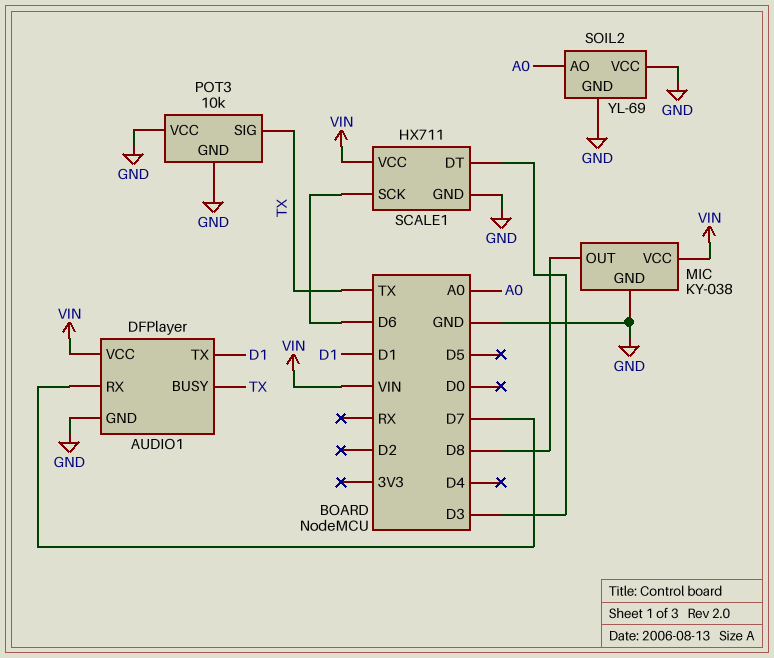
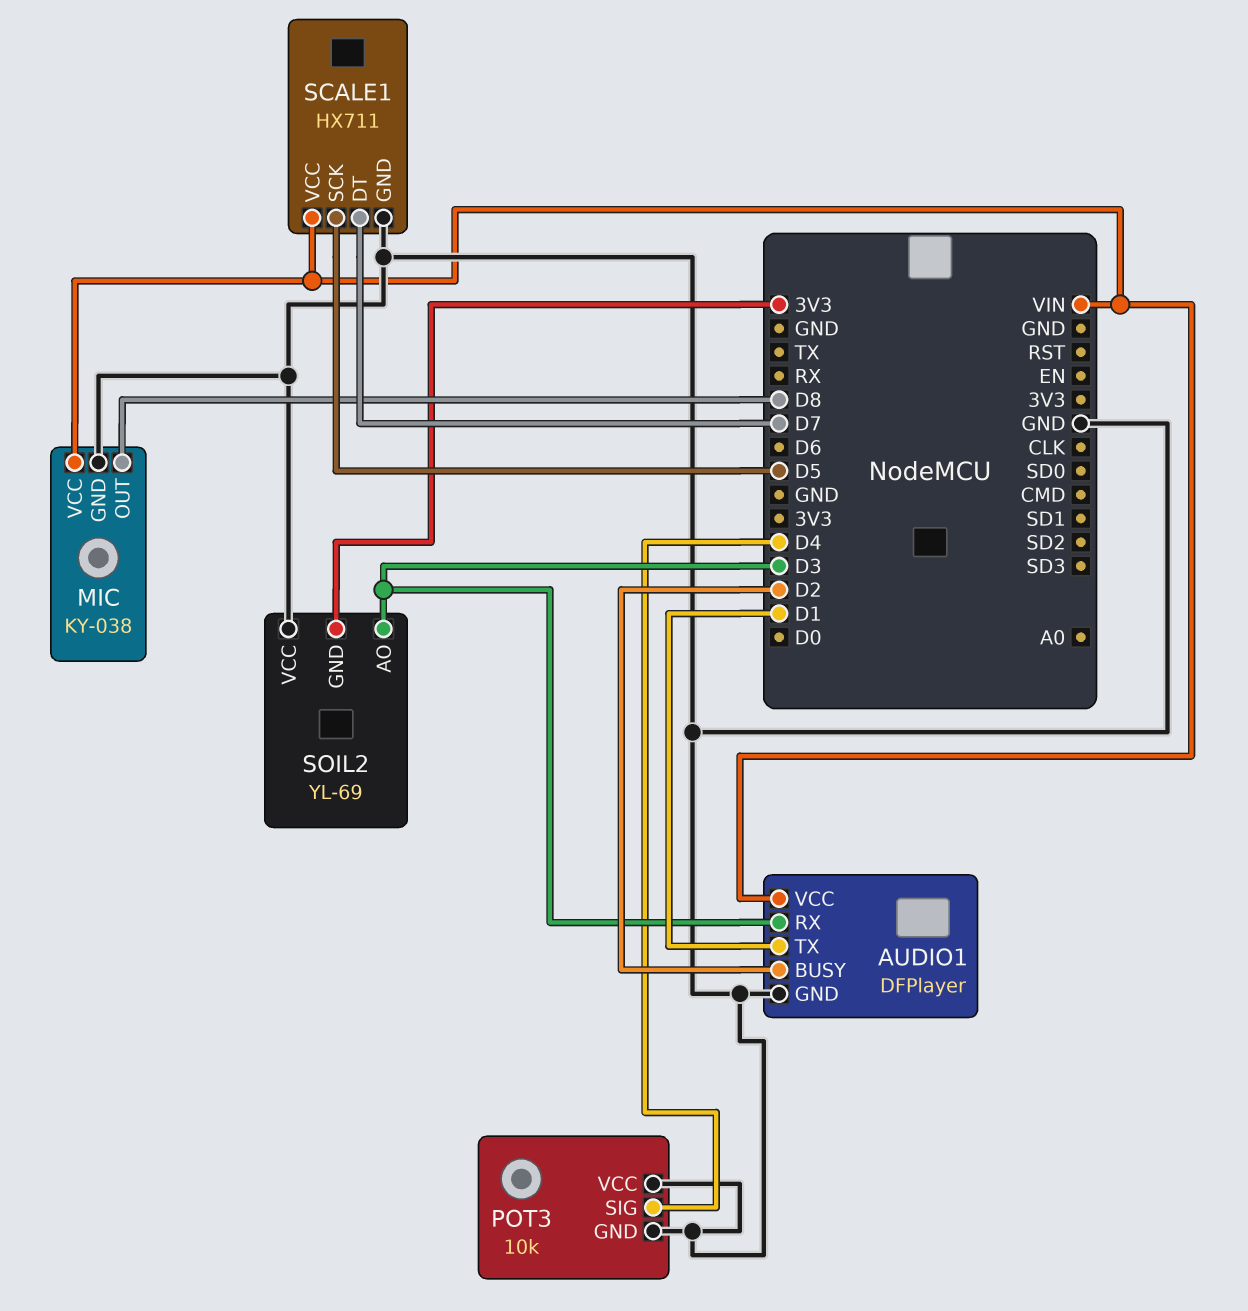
AUDIO1 pin BUSY: TX -> D2
AUDIO1 pin RX: D7 -> D3
POT3 pin SIG: TX -> D4
SCALE1 pin DT: D3 -> D7
SCALE1 pin SCK: D6 -> D5
SOIL2 pin AO: A0 -> D3
SOIL2 pin GND: GND -> 3V3

